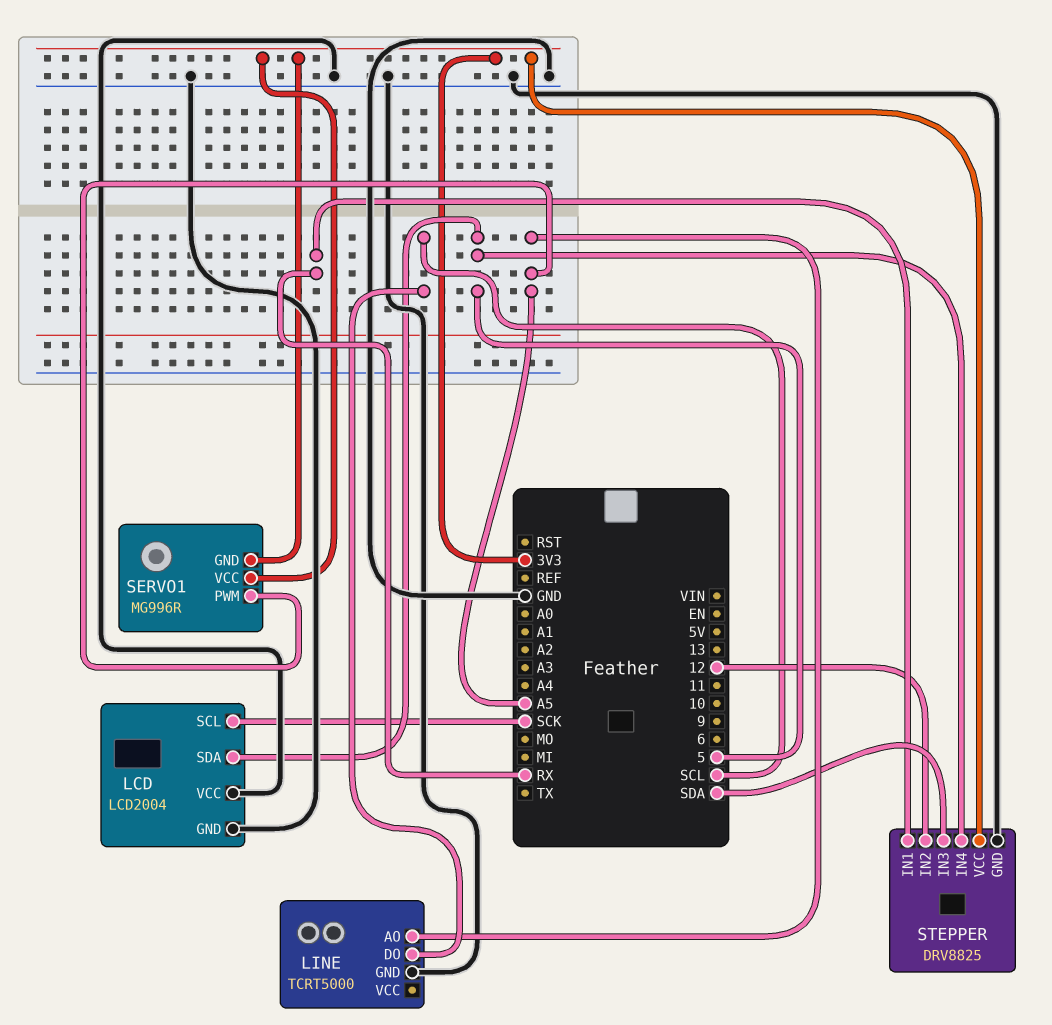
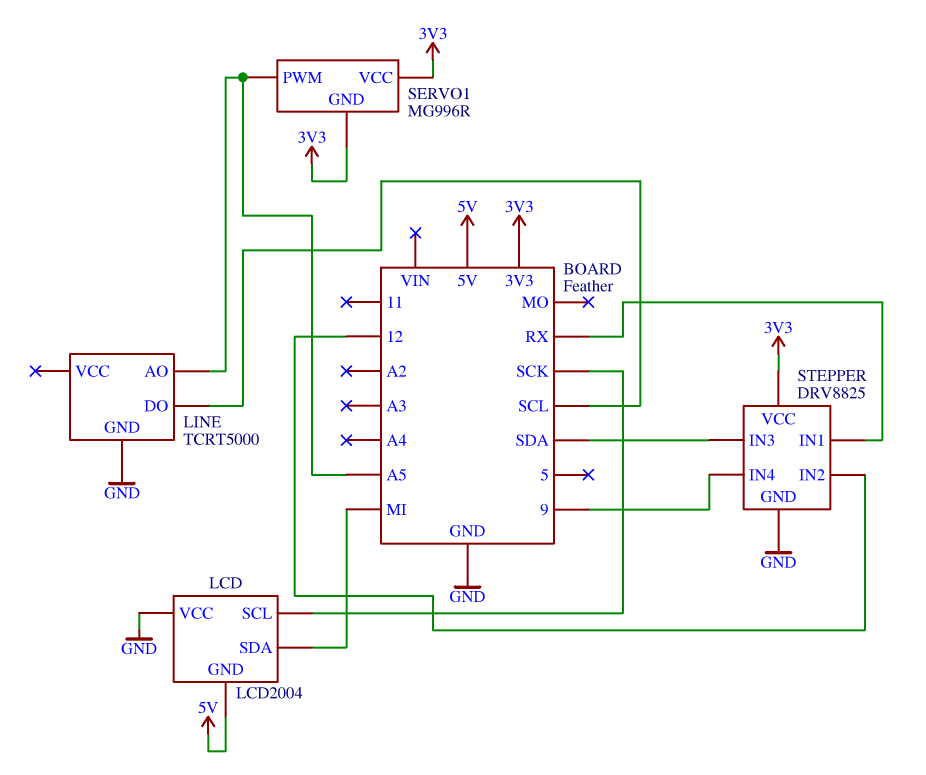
LCD pin GND: GND -> 5V
LCD pin SDA: 5 -> MI
STEPPER pin IN4: 5 -> 9

